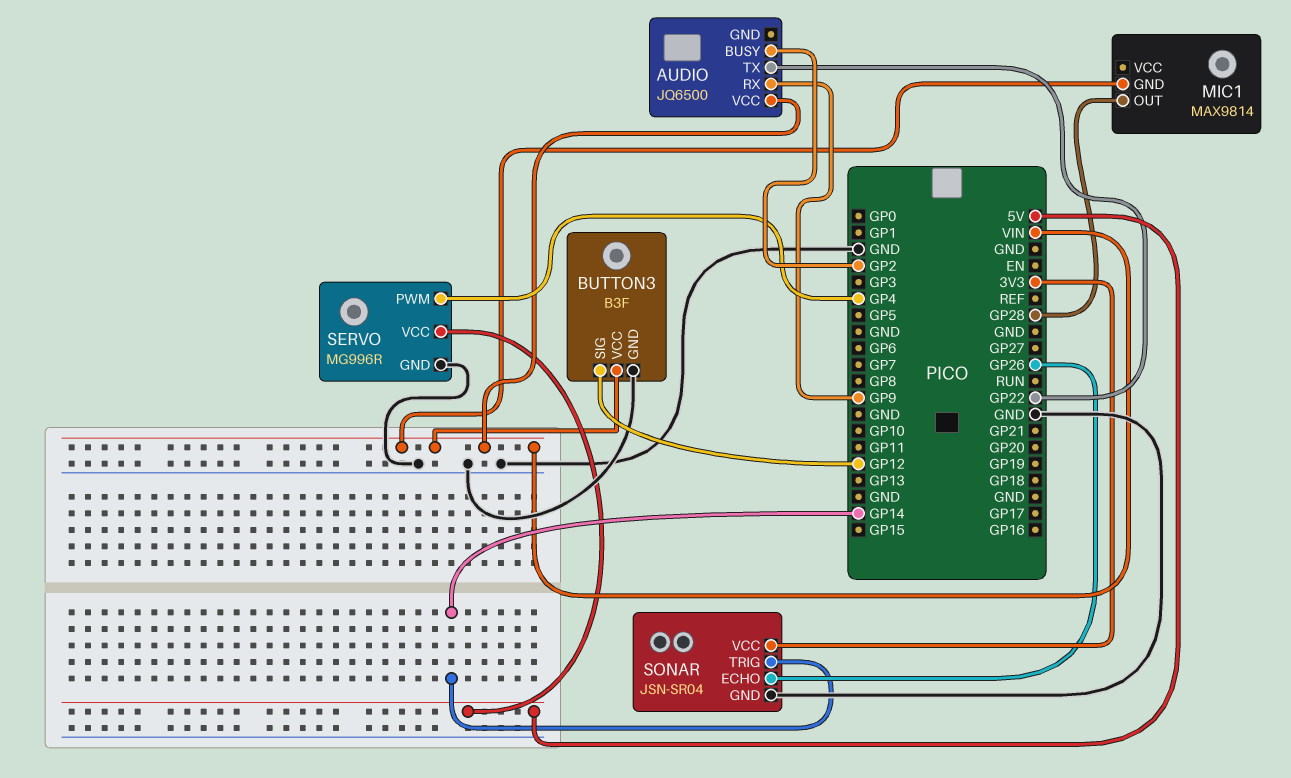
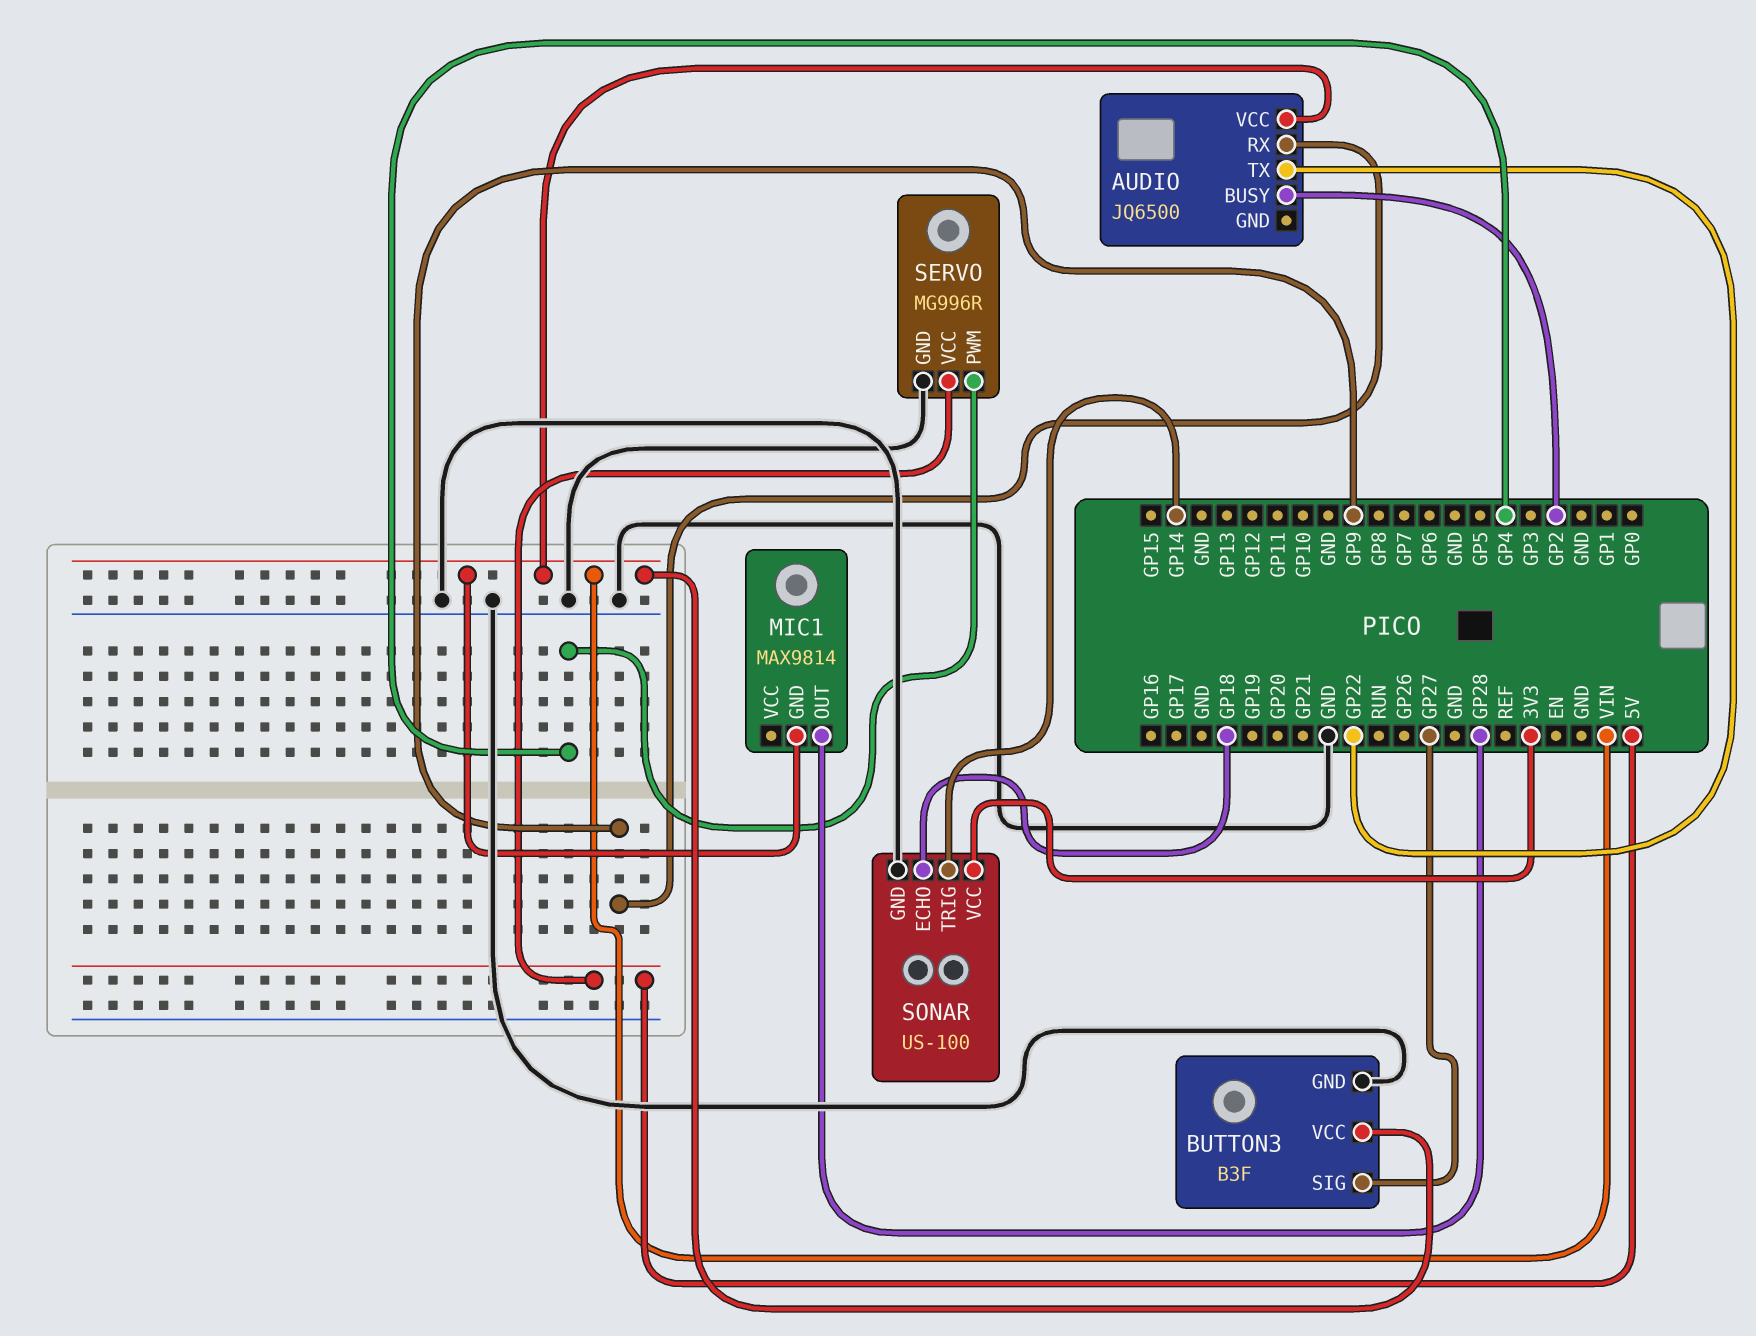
BUTTON3 pin SIG: GP12 -> GP27
SONAR: JSN-SR04 -> US-100
SONAR pin ECHO: GP26 -> GP18

